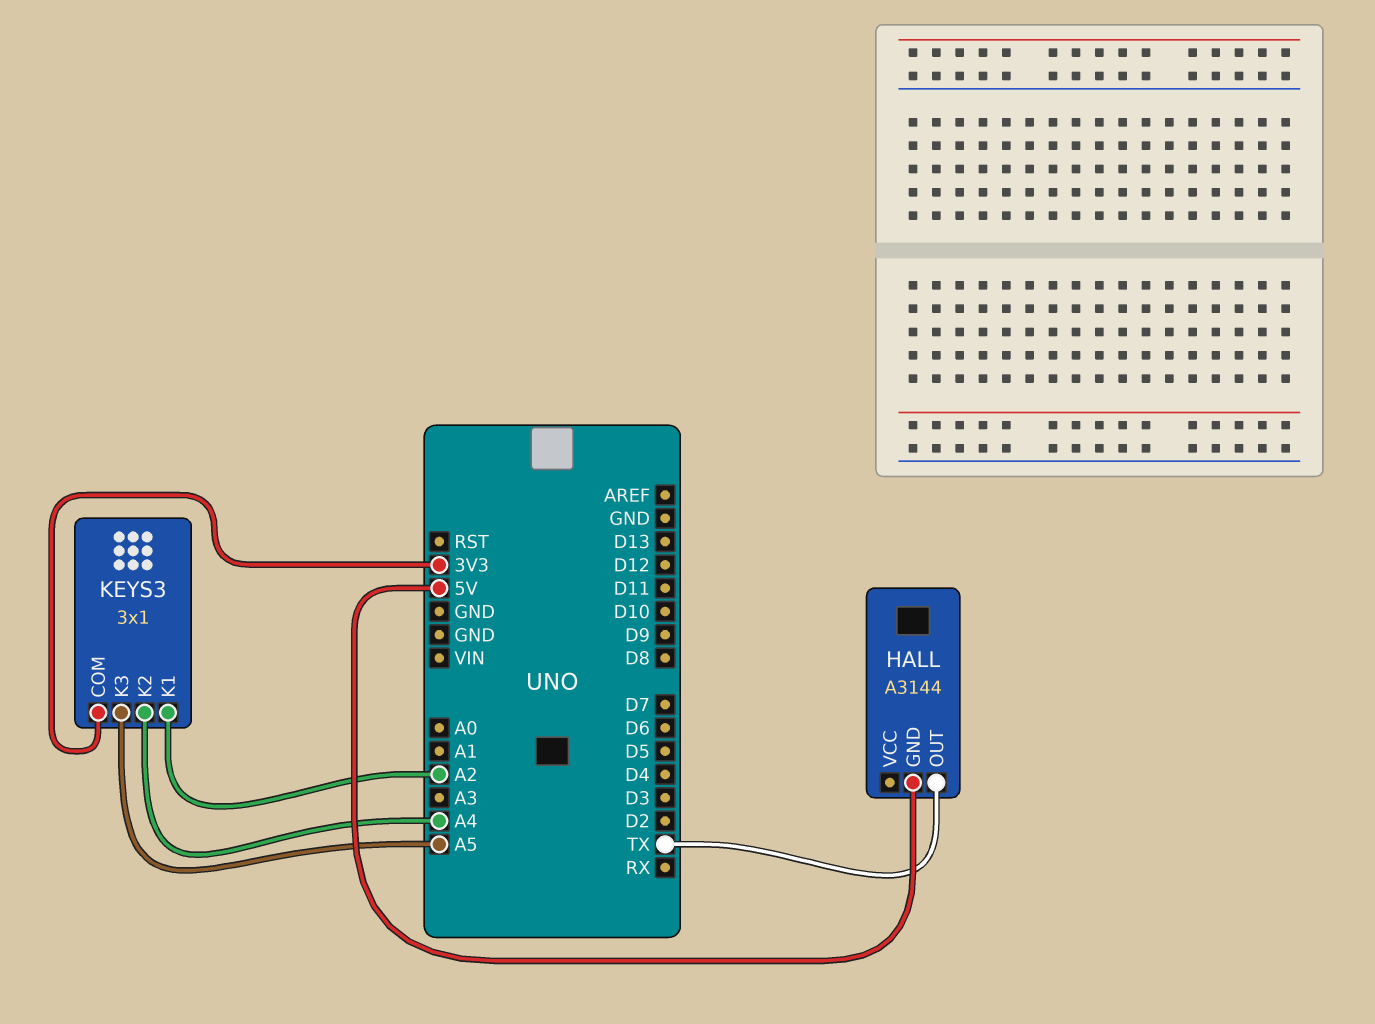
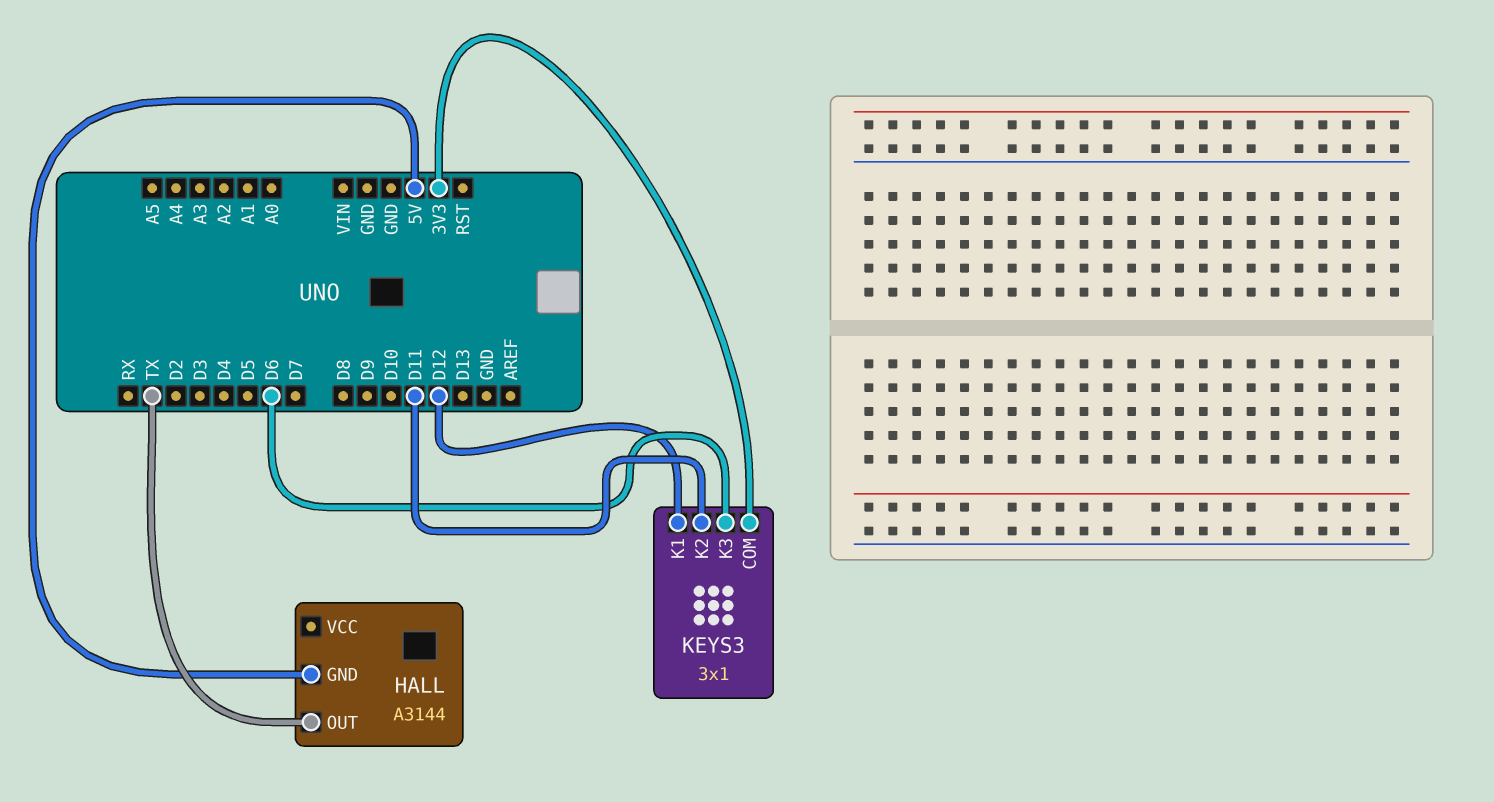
KEYS3 pin K1: A2 -> D12
KEYS3 pin K2: A4 -> D11
KEYS3 pin K3: A5 -> D6

